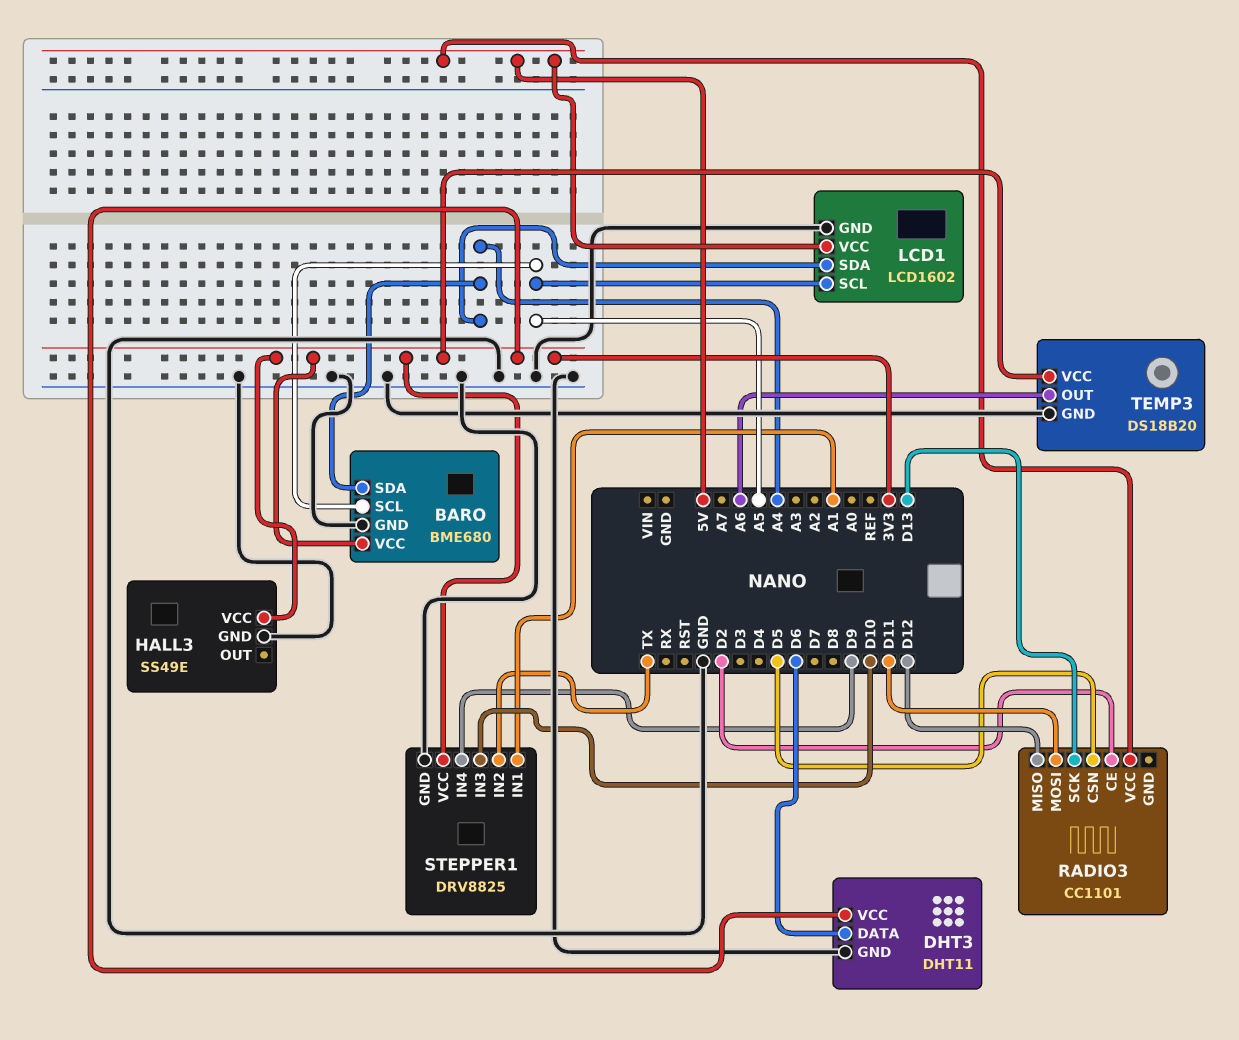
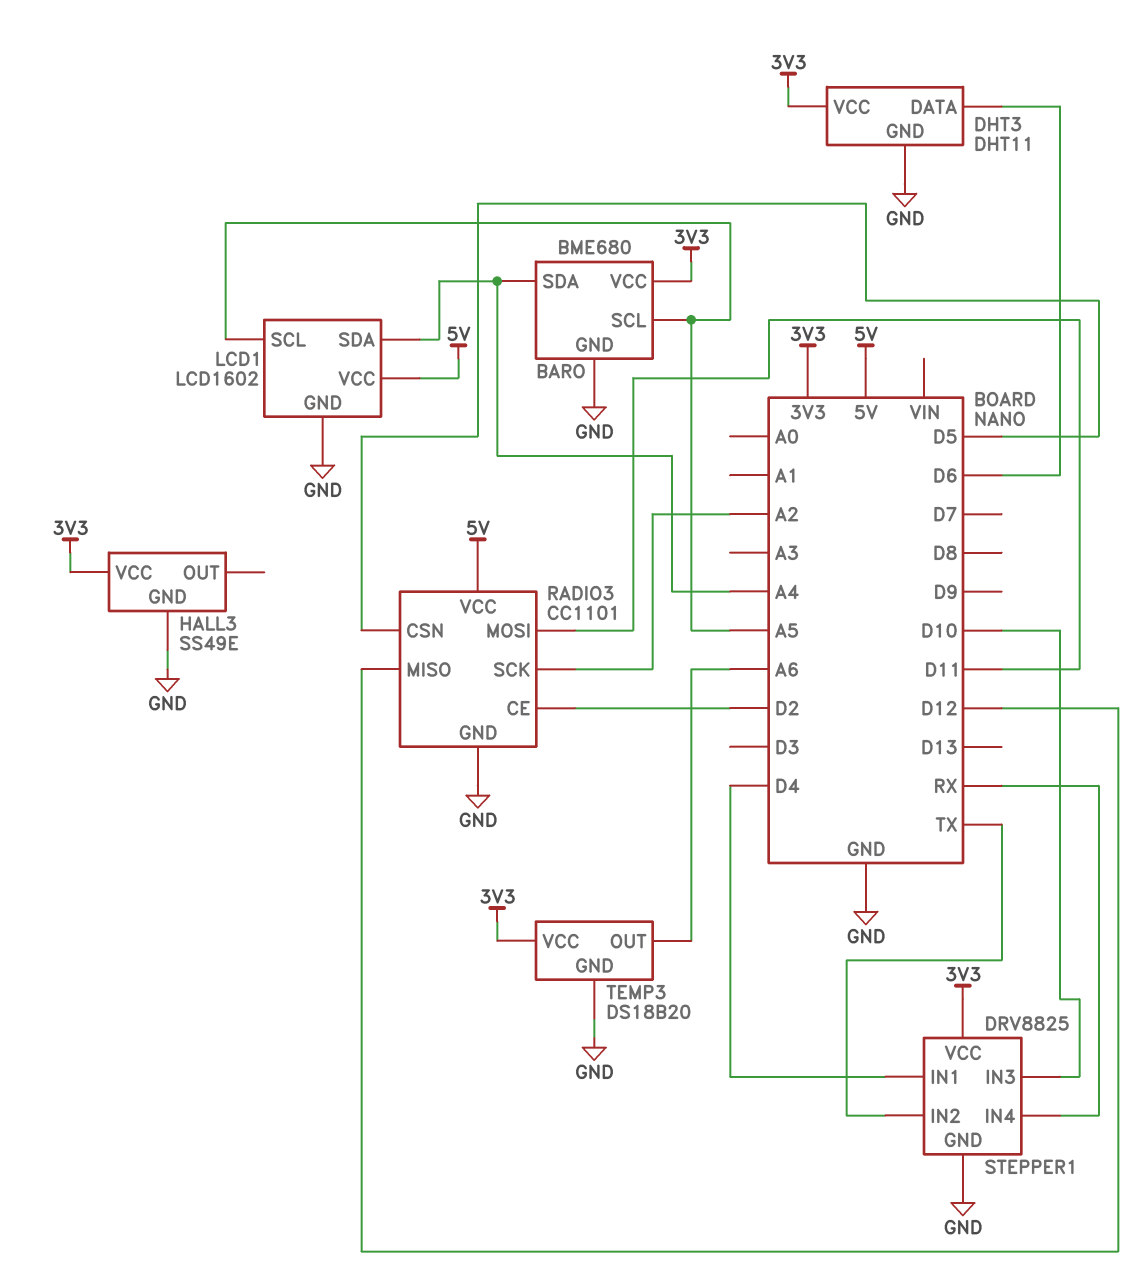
RADIO3 pin GND: none -> GND
RADIO3 pin SCK: D13 -> A2
STEPPER1 pin IN1: A1 -> D4
STEPPER1 pin IN4: D9 -> RX

